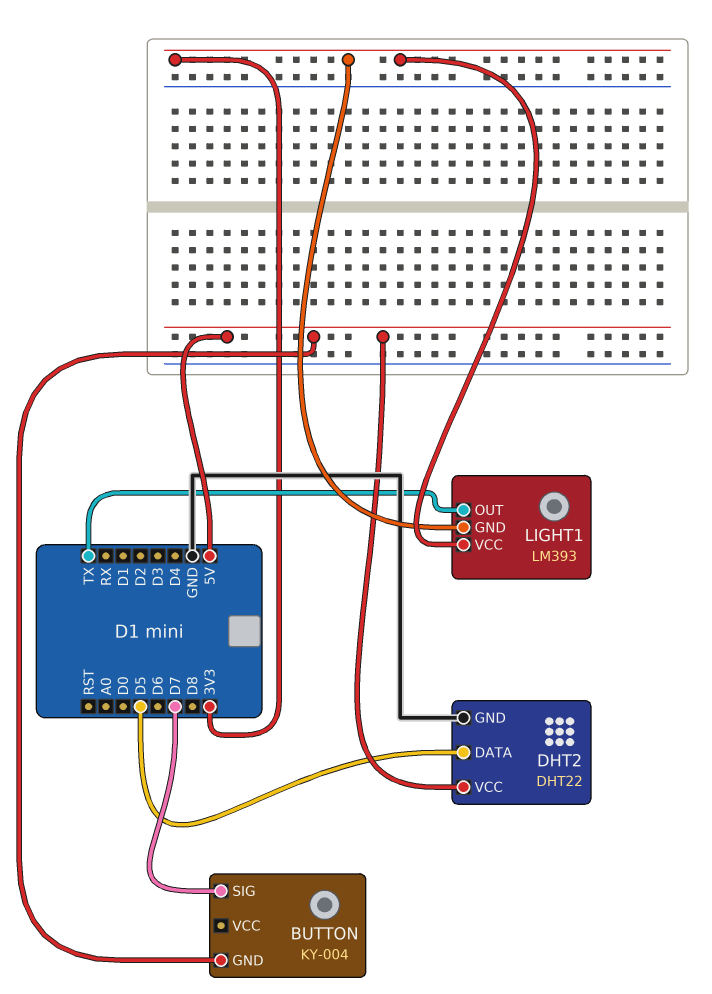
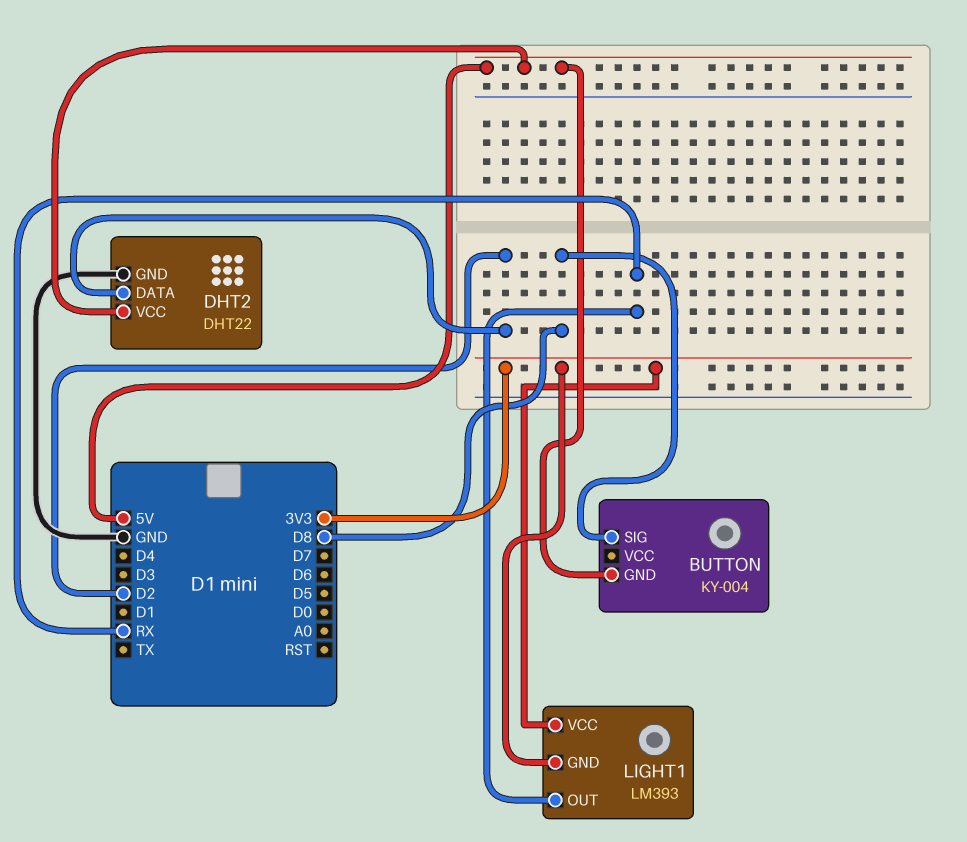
BUTTON pin SIG: D7 -> D8
DHT2 pin DATA: D5 -> D2
LIGHT1 pin OUT: TX -> RX

